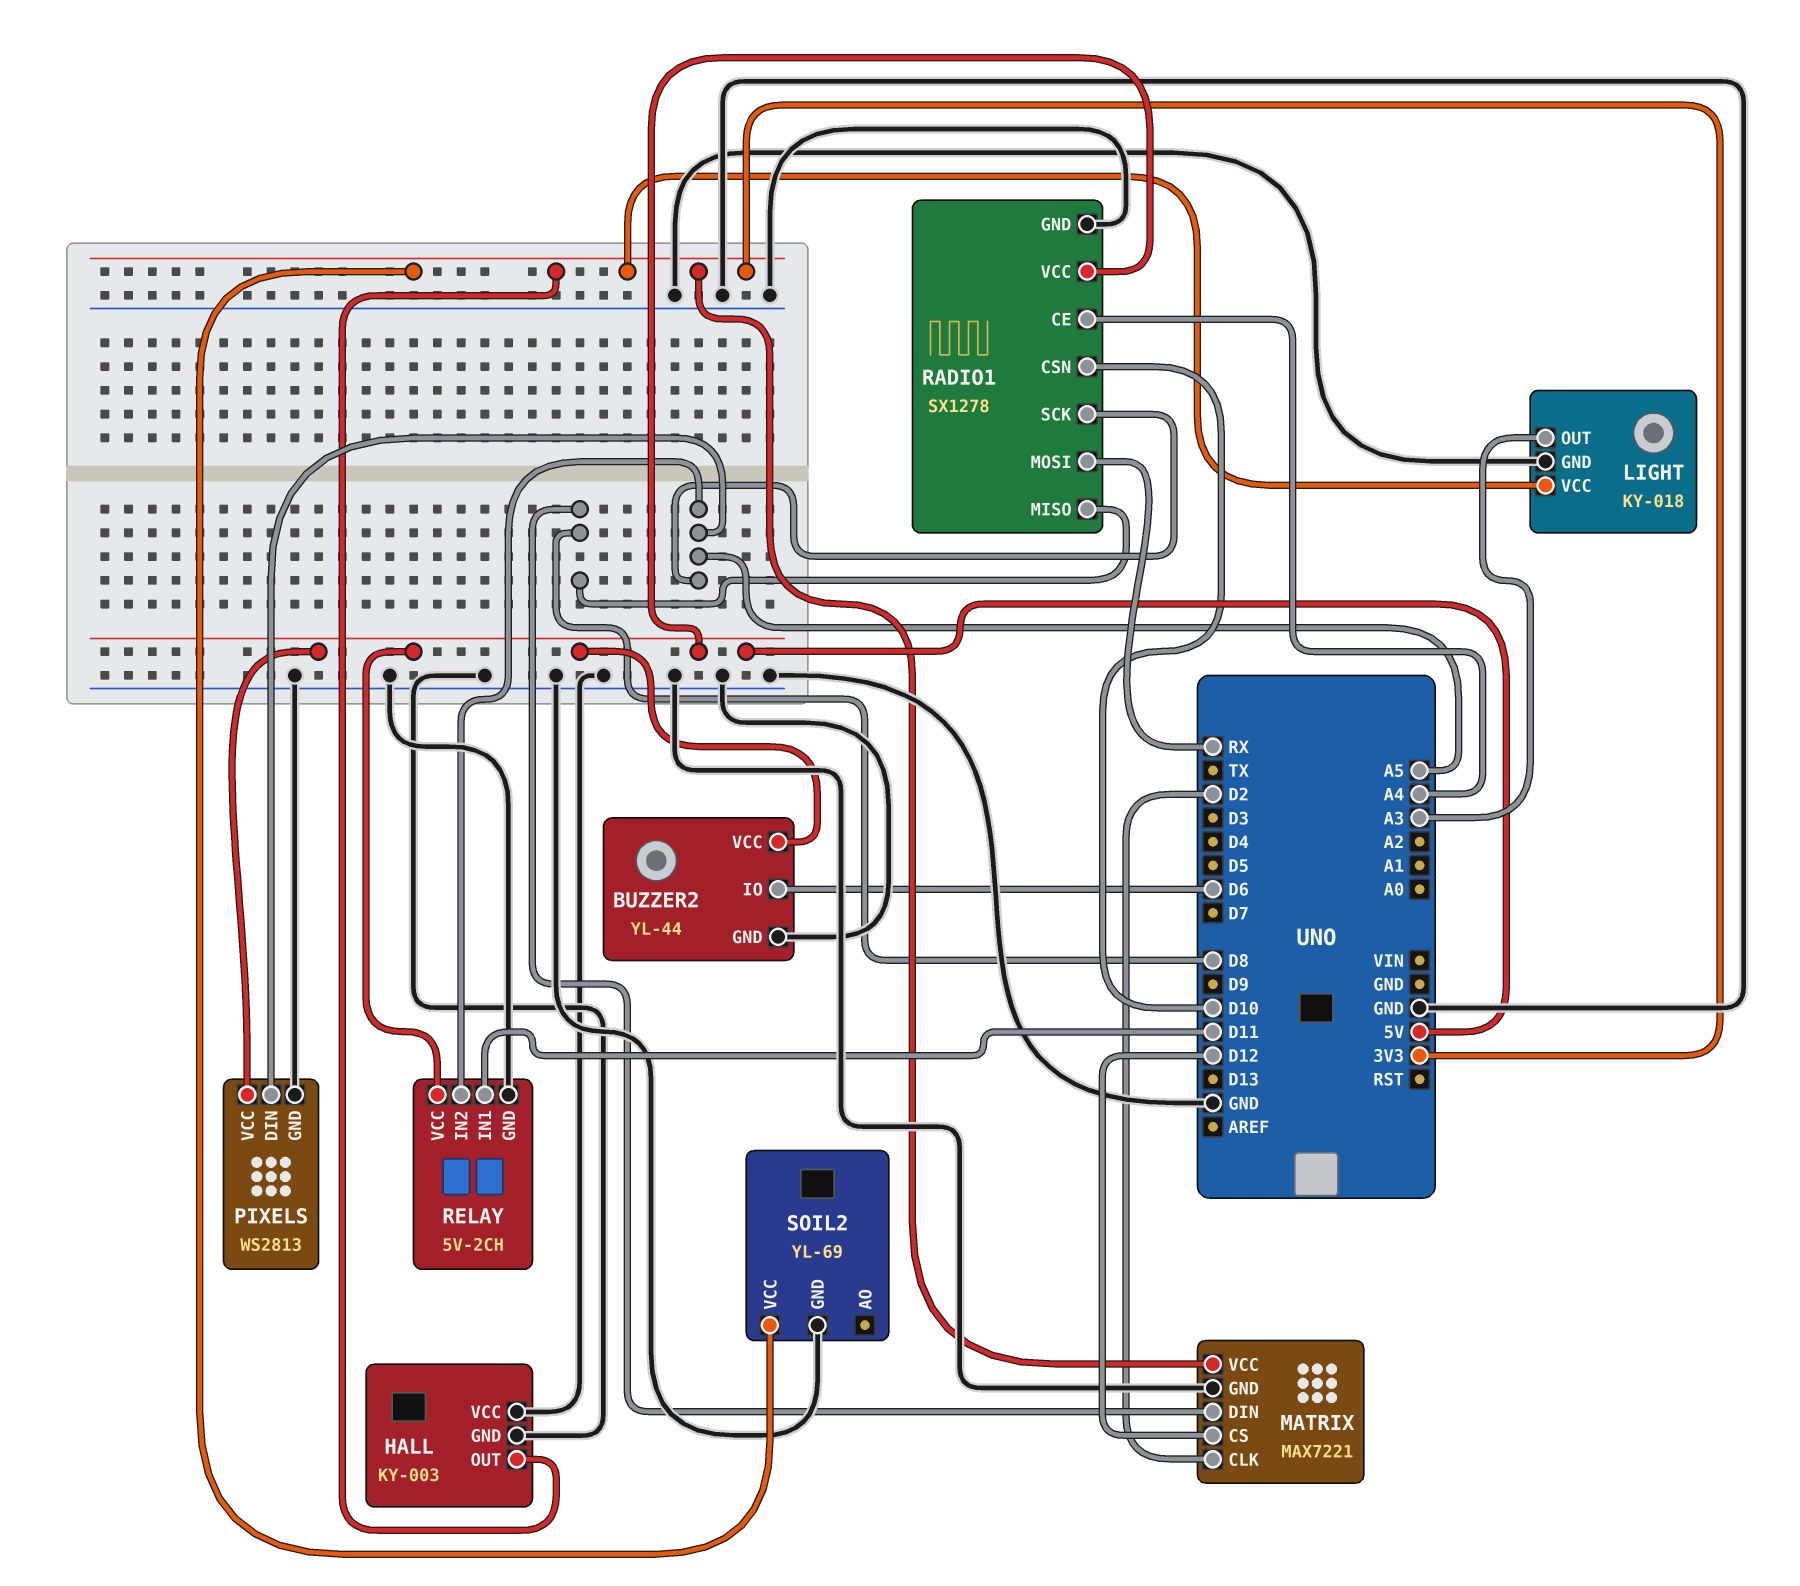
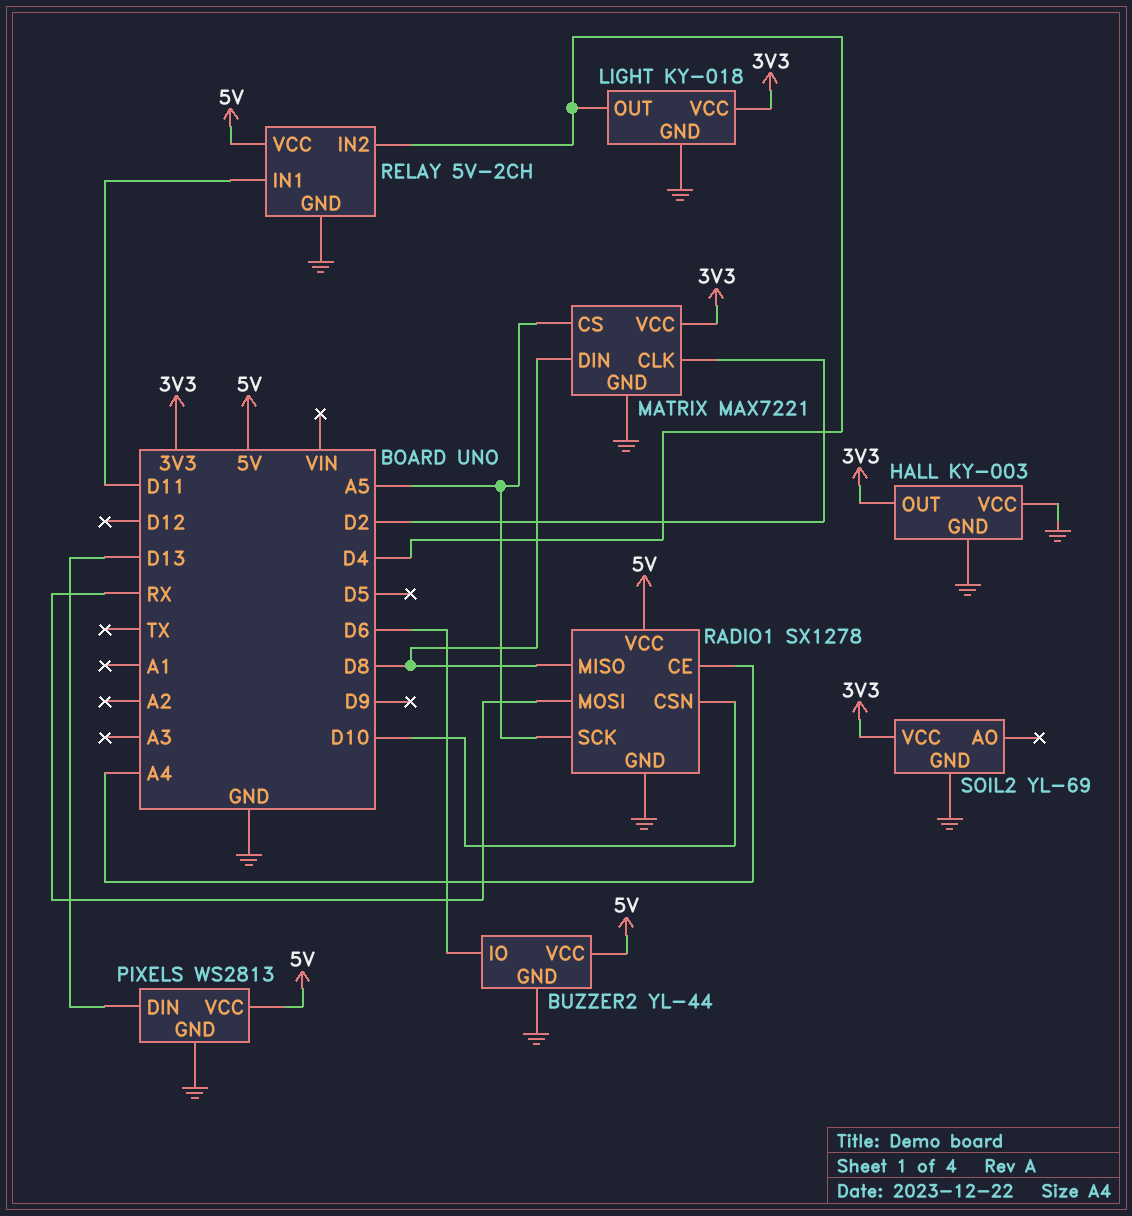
LIGHT pin OUT: A3 -> D4
MATRIX pin CS: D12 -> A5
PIXELS pin DIN: A5 -> D13
RELAY pin IN2: A5 -> D4

